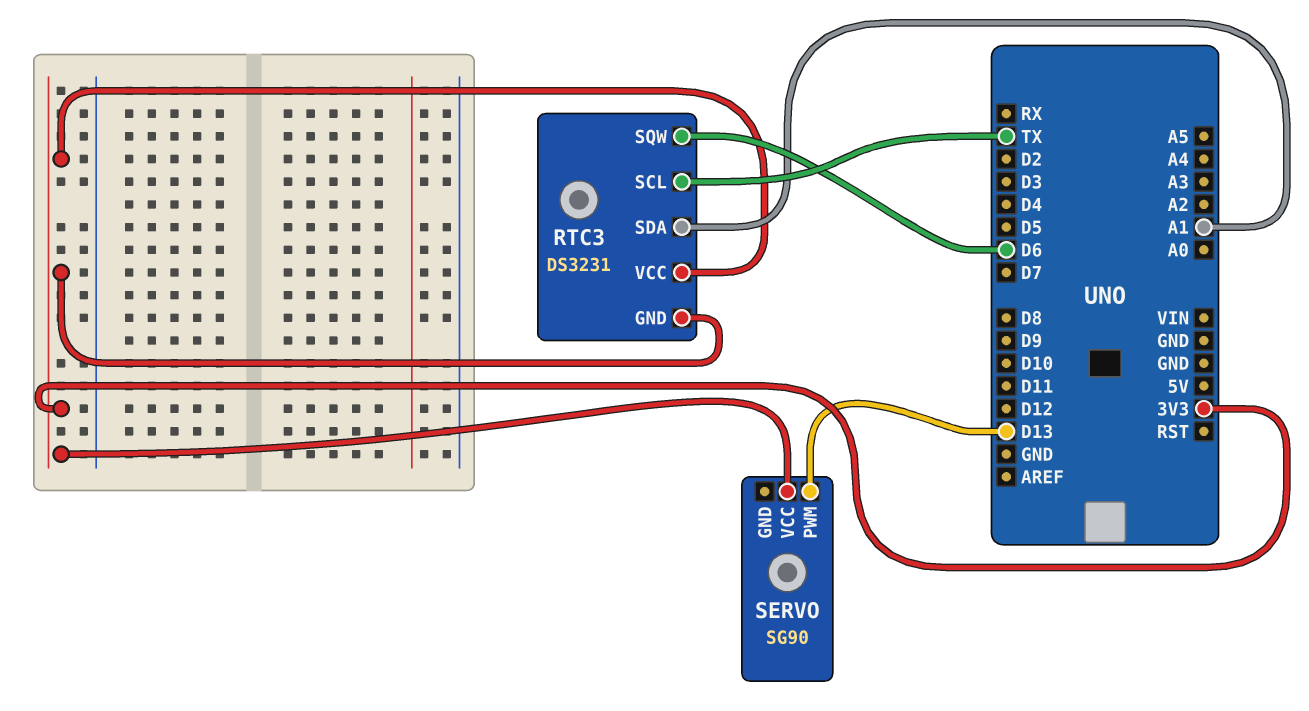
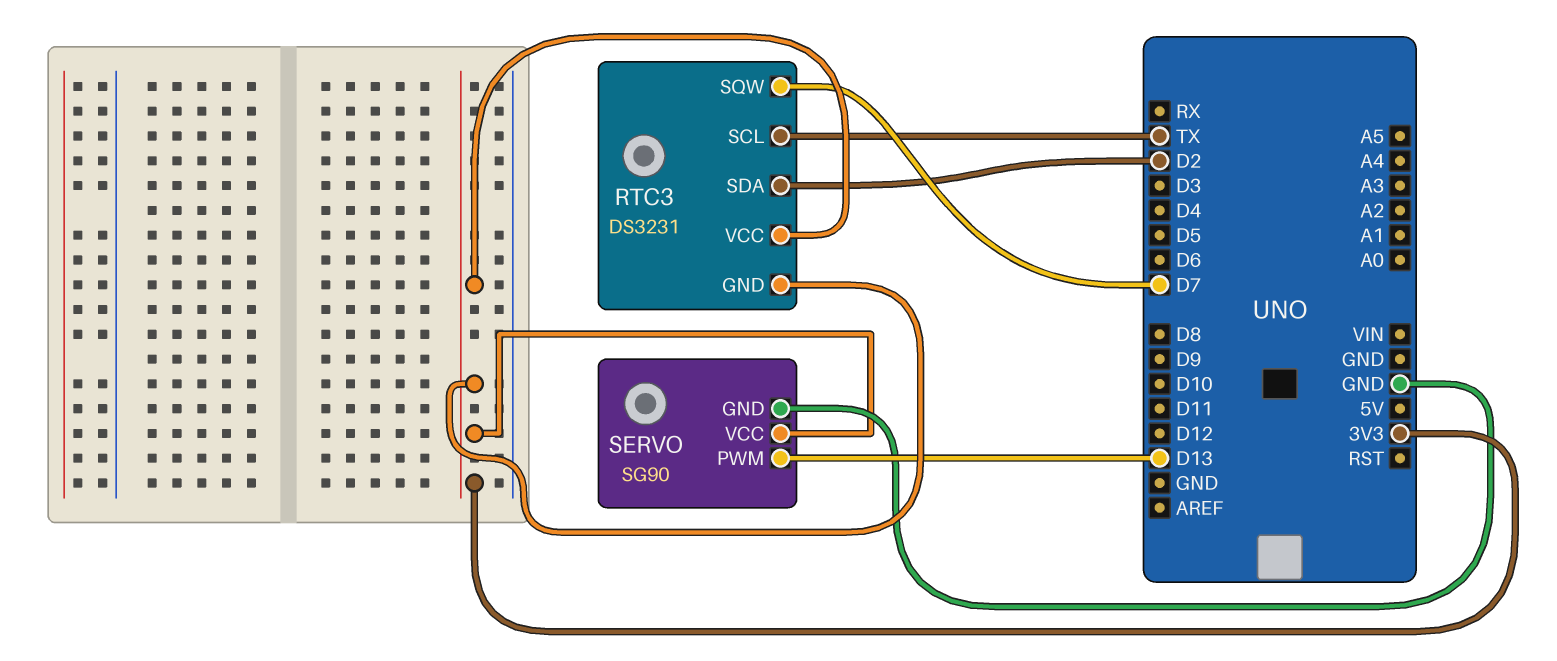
RTC3 pin SDA: A1 -> D2
RTC3 pin SQW: D6 -> D7
SERVO pin GND: none -> GND

